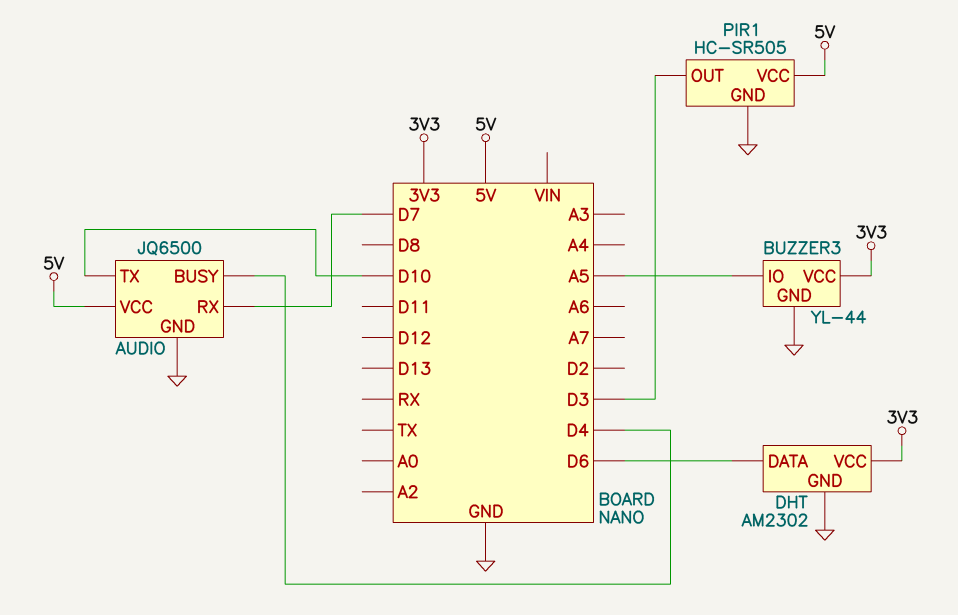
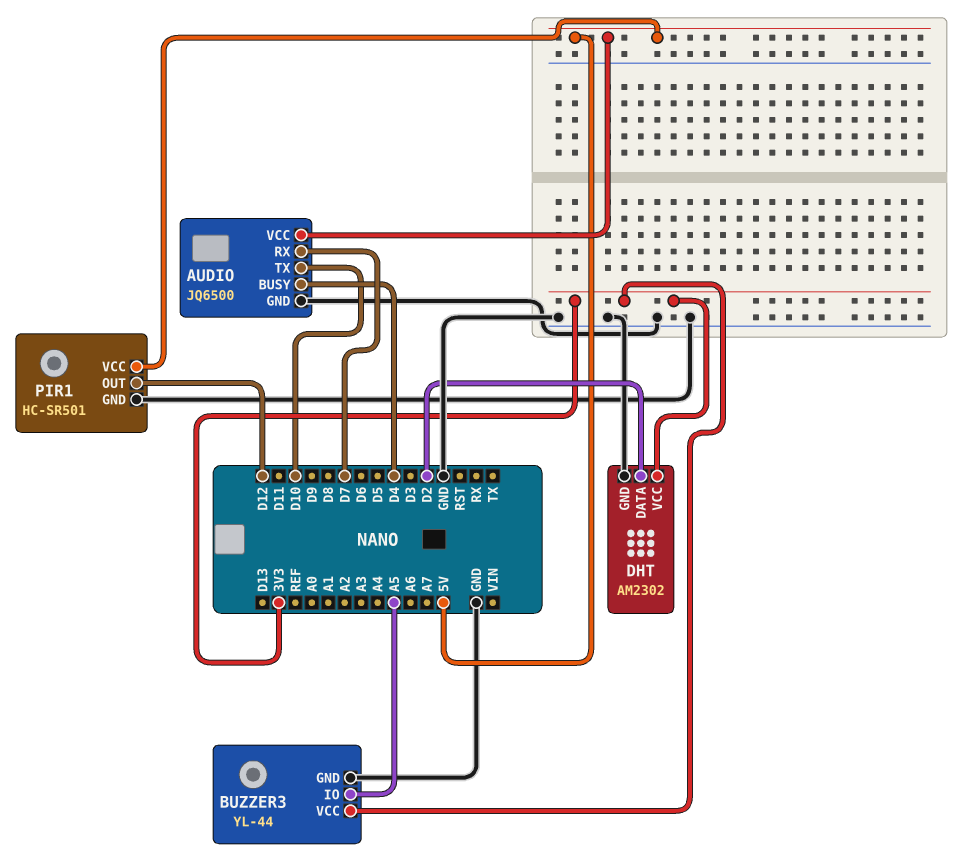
DHT pin DATA: D6 -> D2
PIR1: HC-SR505 -> HC-SR501
PIR1 pin OUT: D3 -> D12

